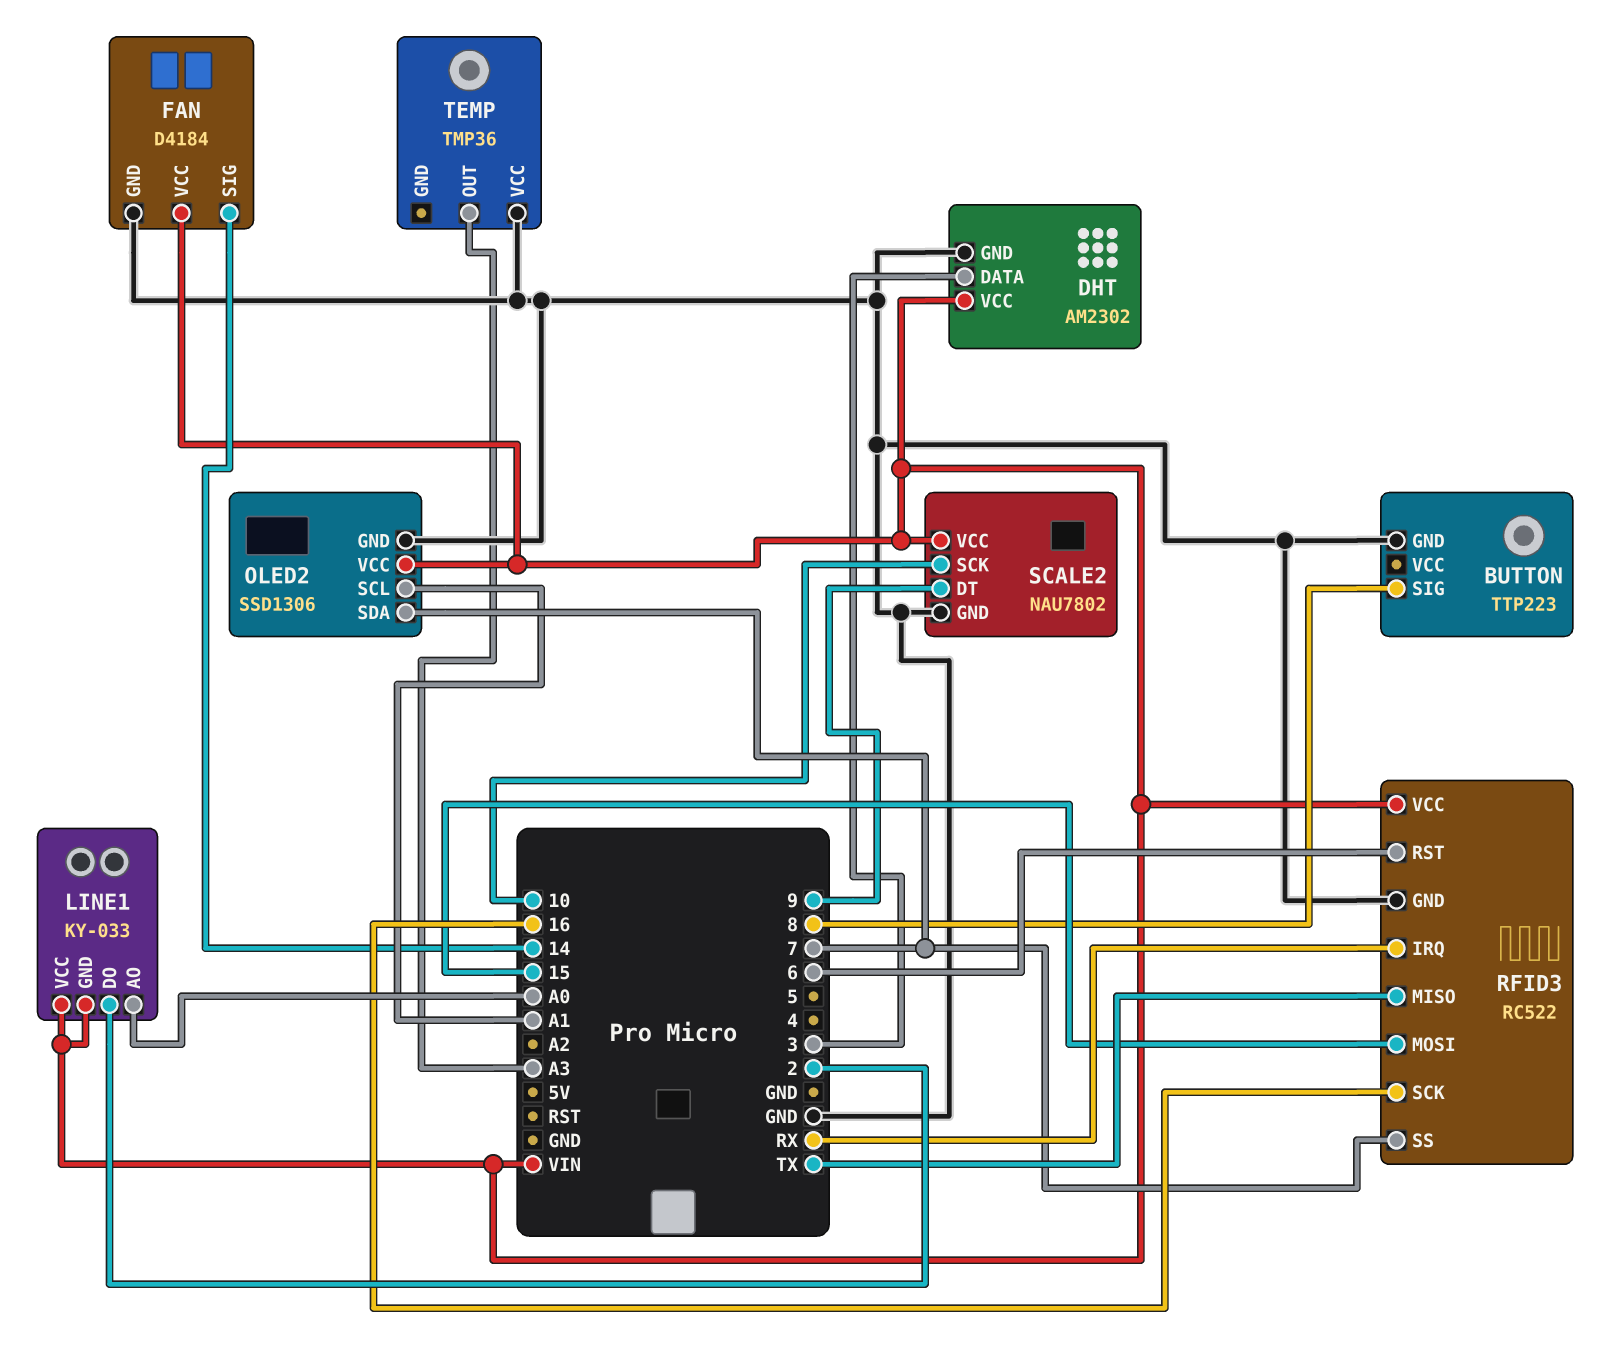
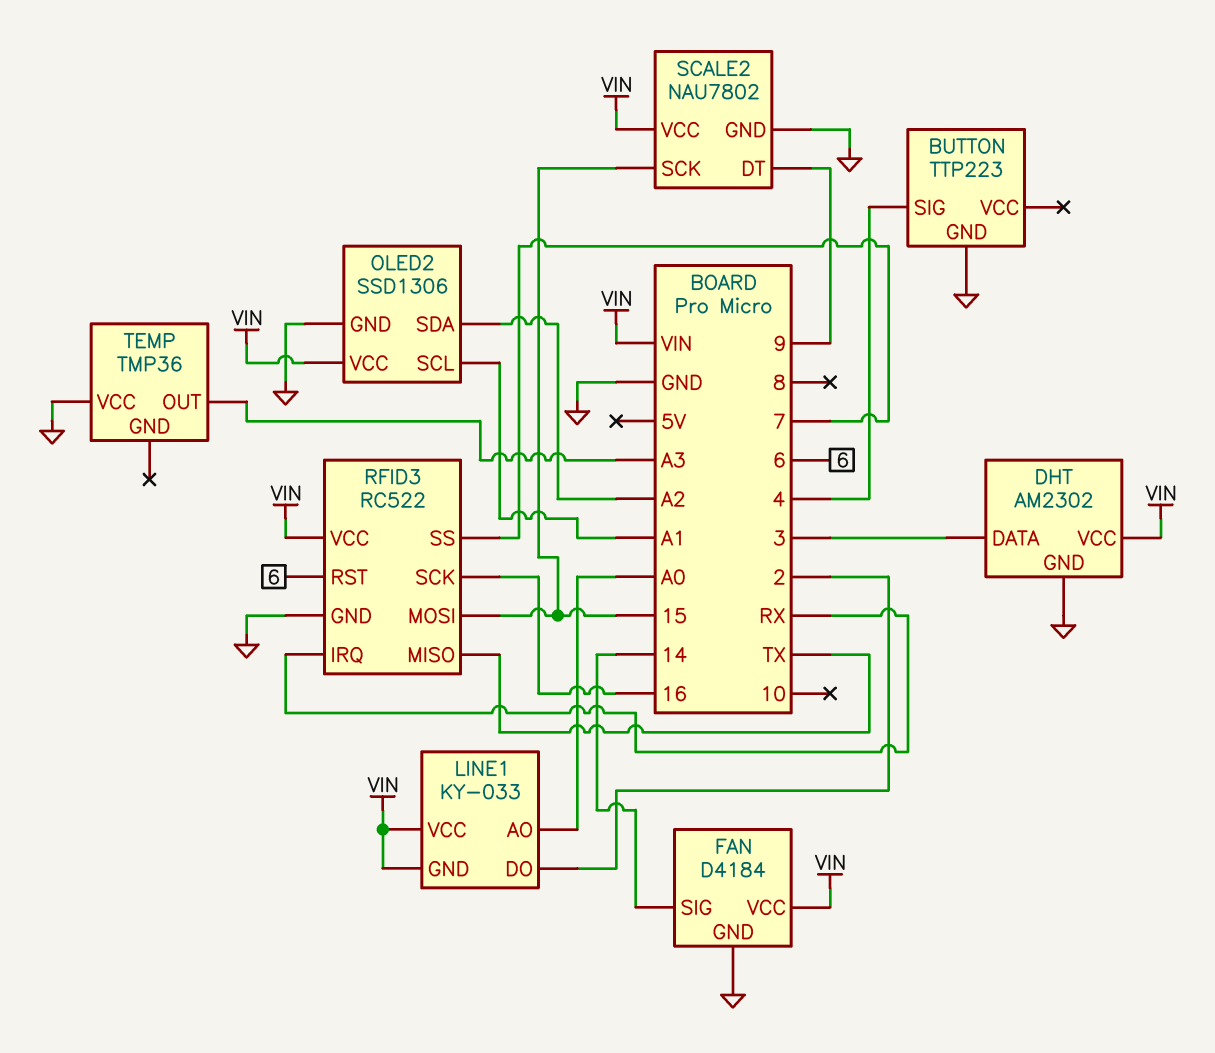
BUTTON pin SIG: 8 -> 4
OLED2 pin SDA: 7 -> A2
SCALE2 pin SCK: 10 -> 15

